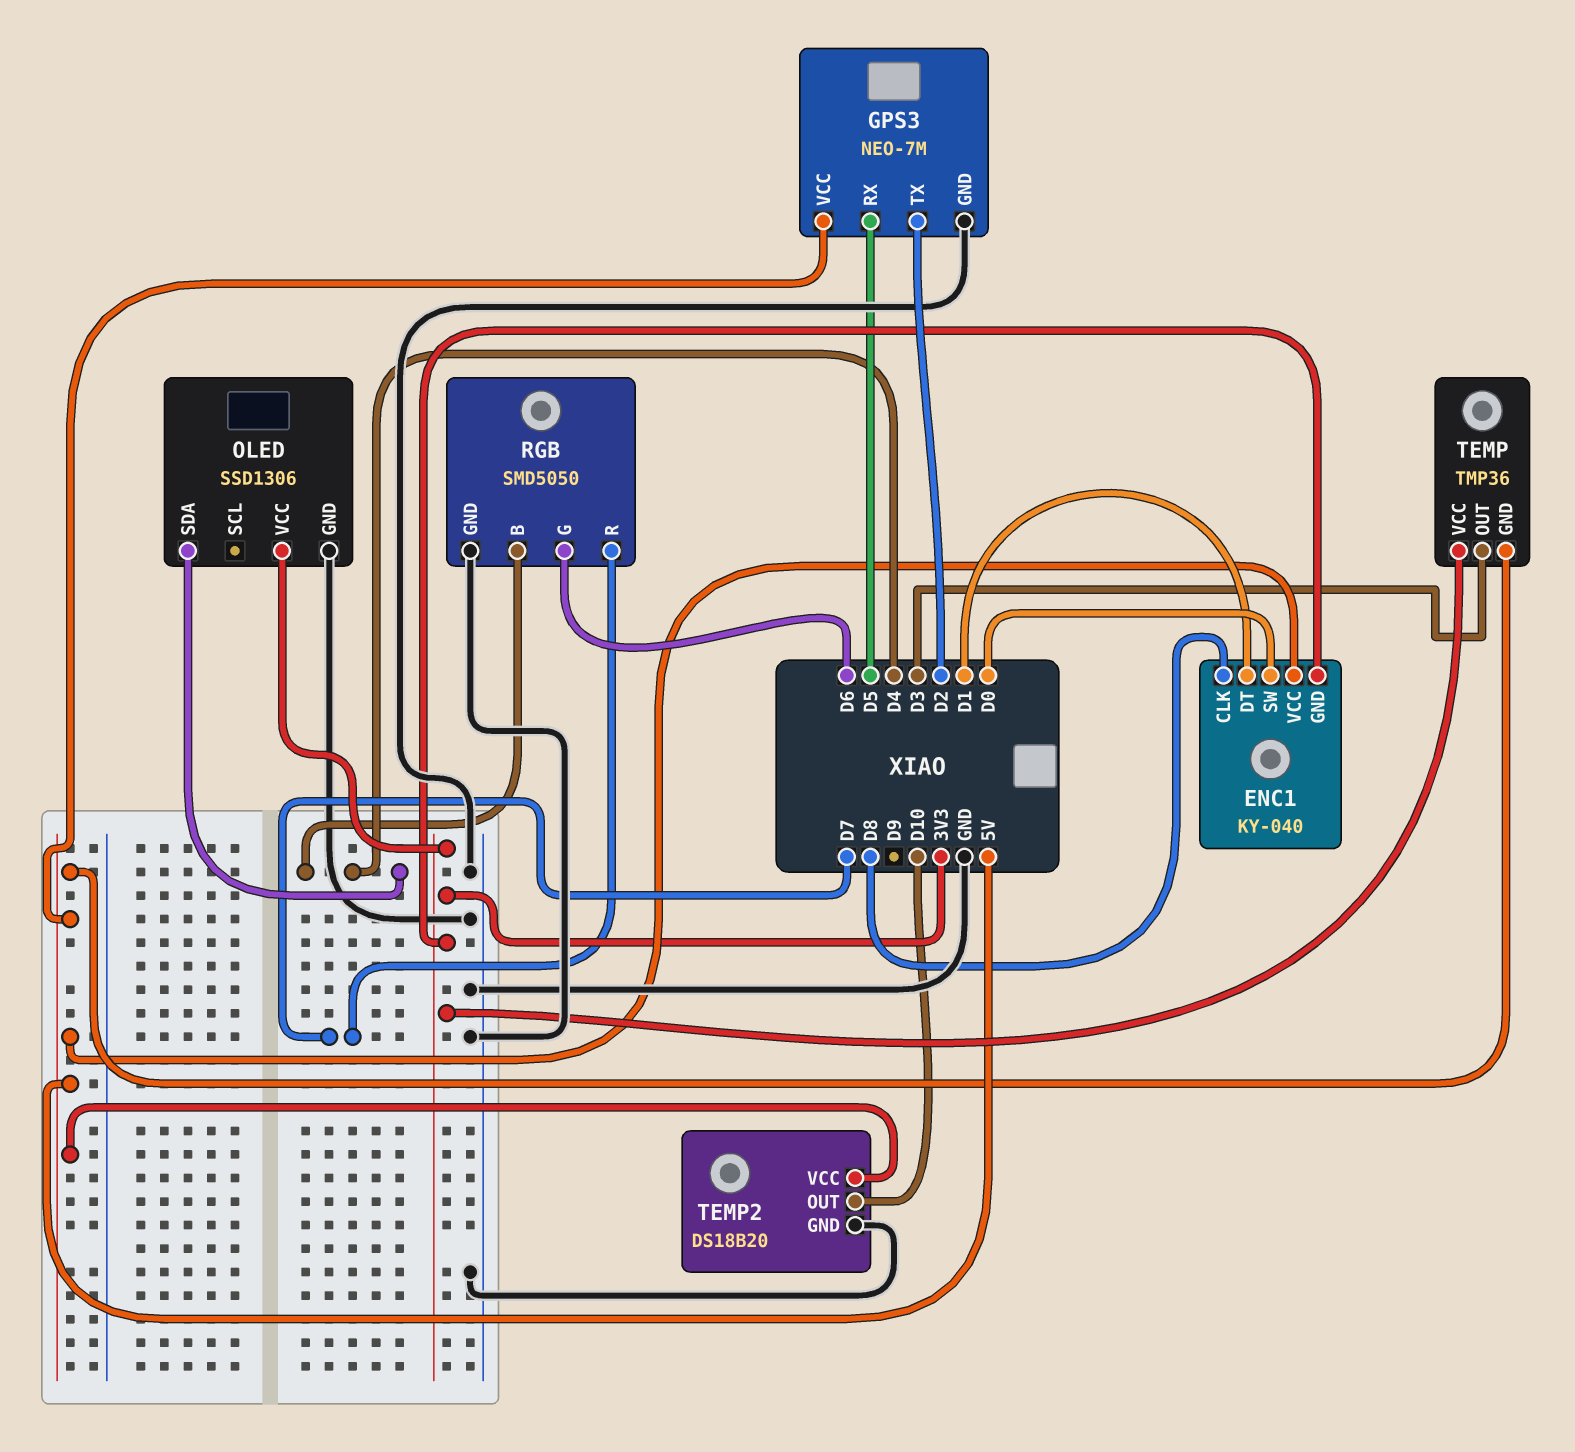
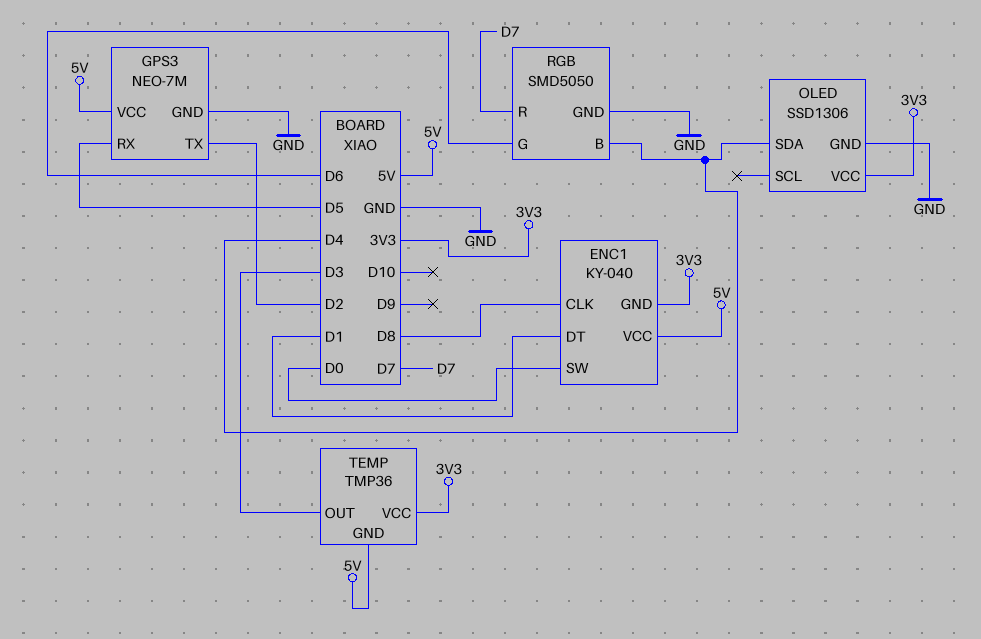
TEMP2: DS18B20 -> none
TEMP2 pin GND: GND -> none
TEMP2 pin OUT: D10 -> none
TEMP2 pin VCC: 5V -> none

